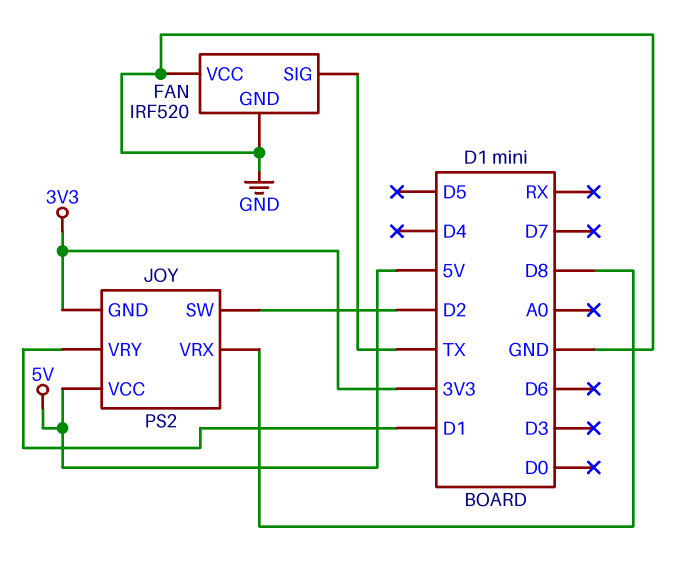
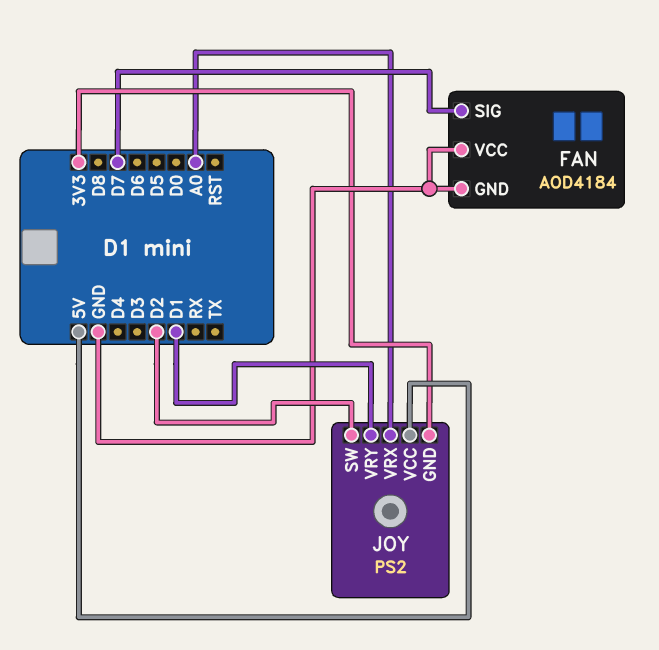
FAN: IRF520 -> AOD4184
FAN pin SIG: TX -> D7
JOY pin VRX: D8 -> A0

